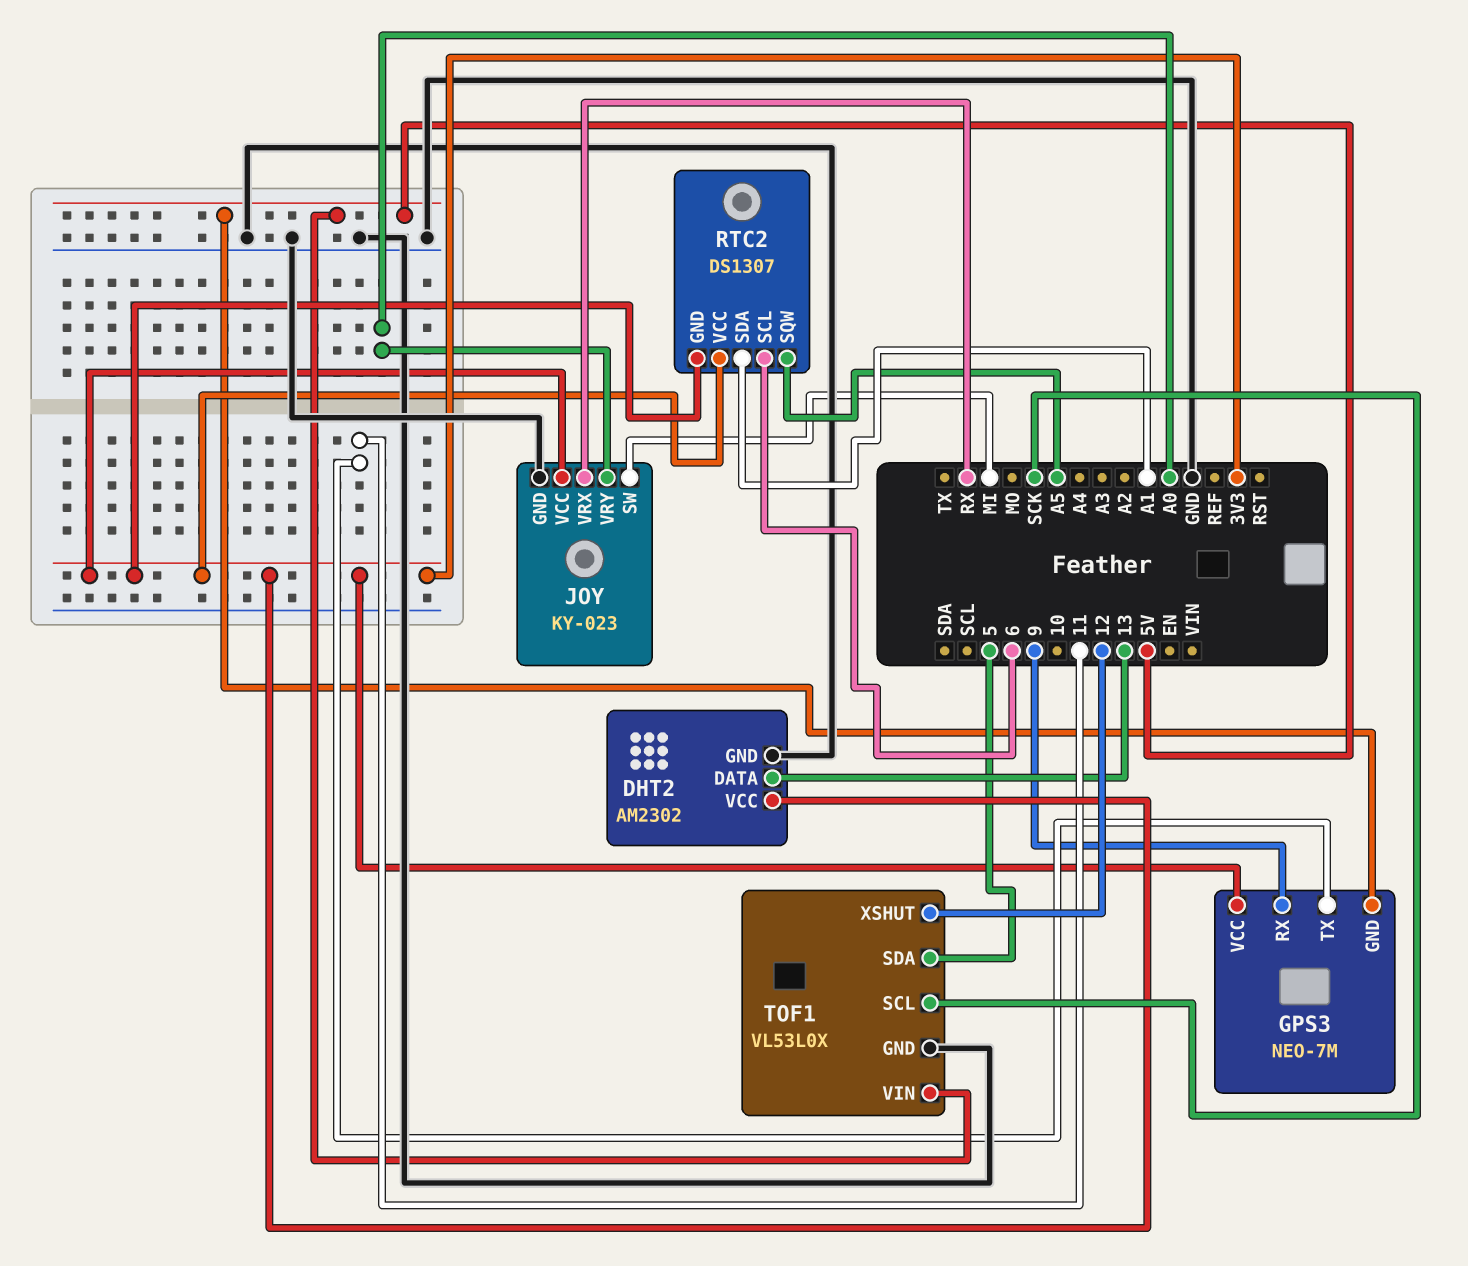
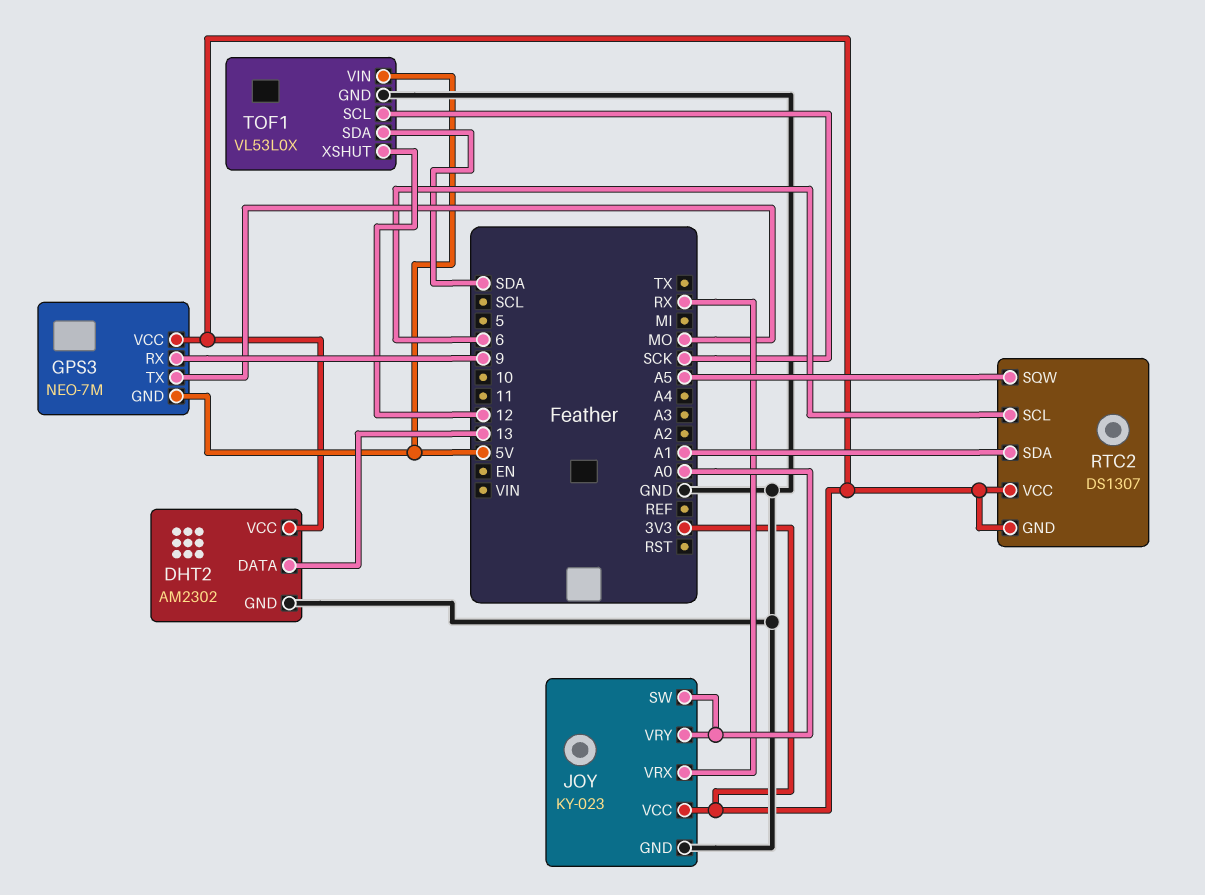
GPS3 pin TX: 11 -> MO
JOY pin SW: MI -> A0
TOF1 pin SDA: 5 -> SDA

